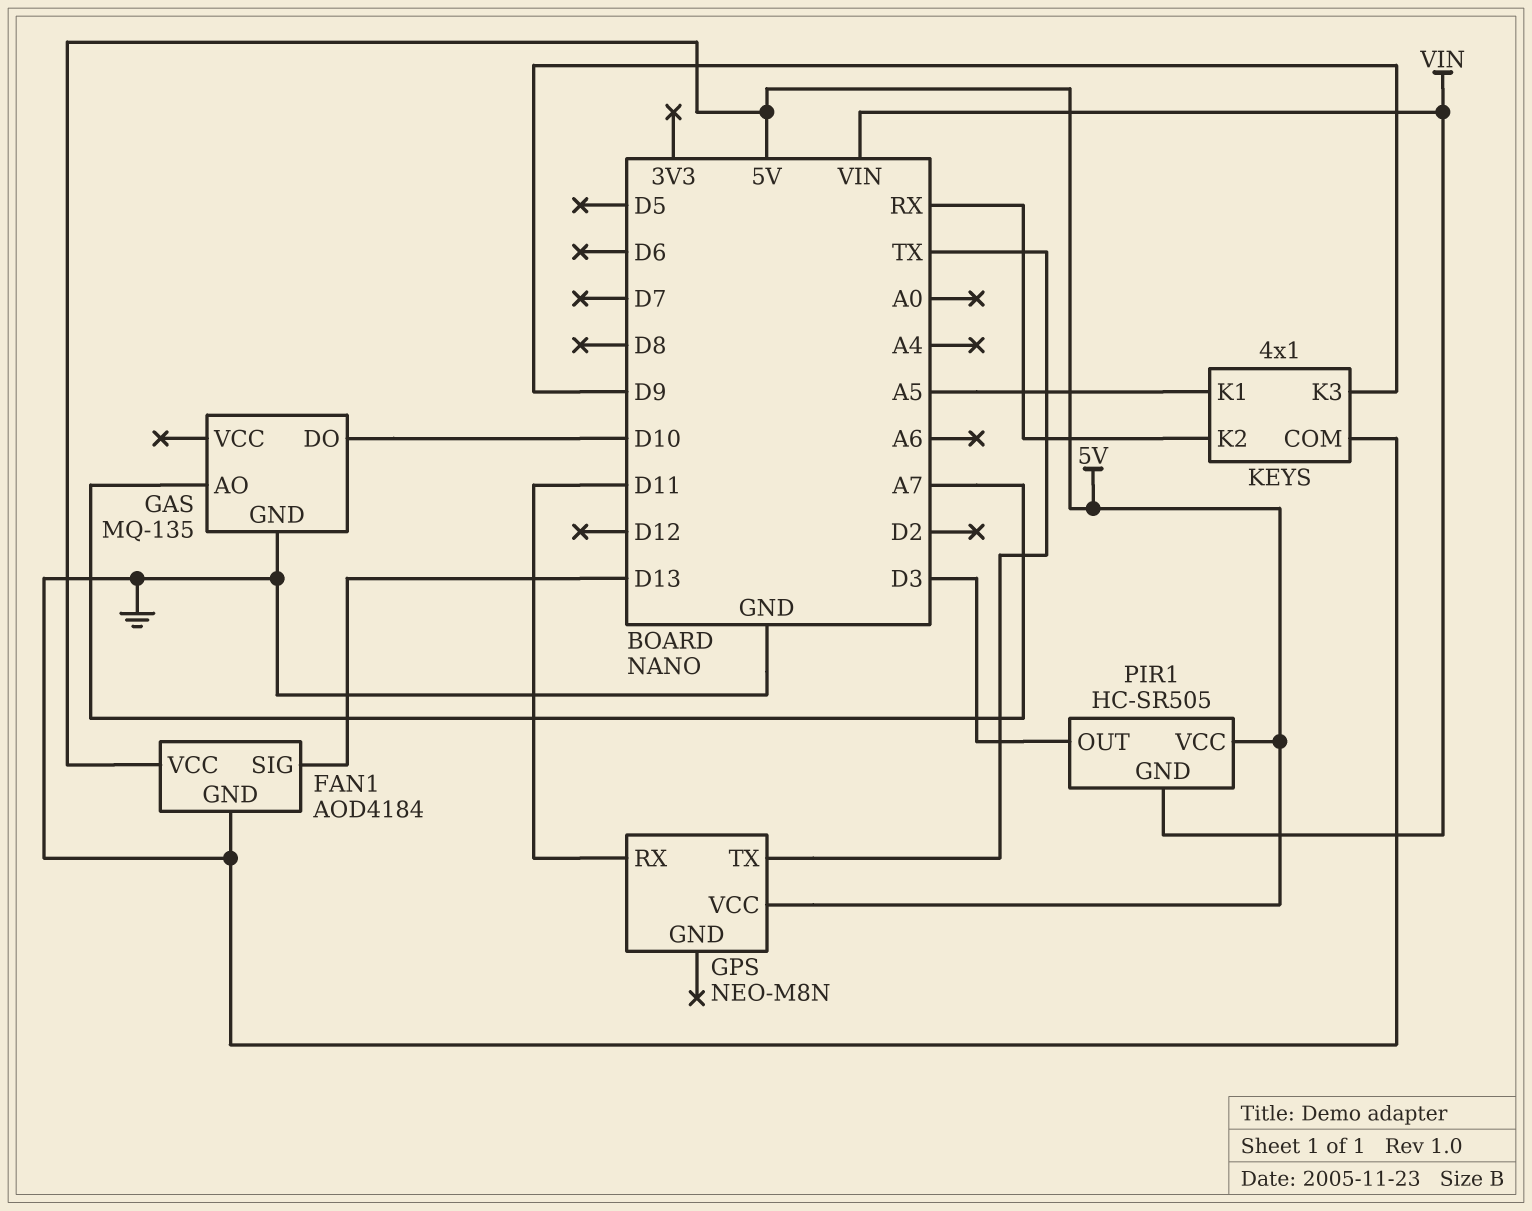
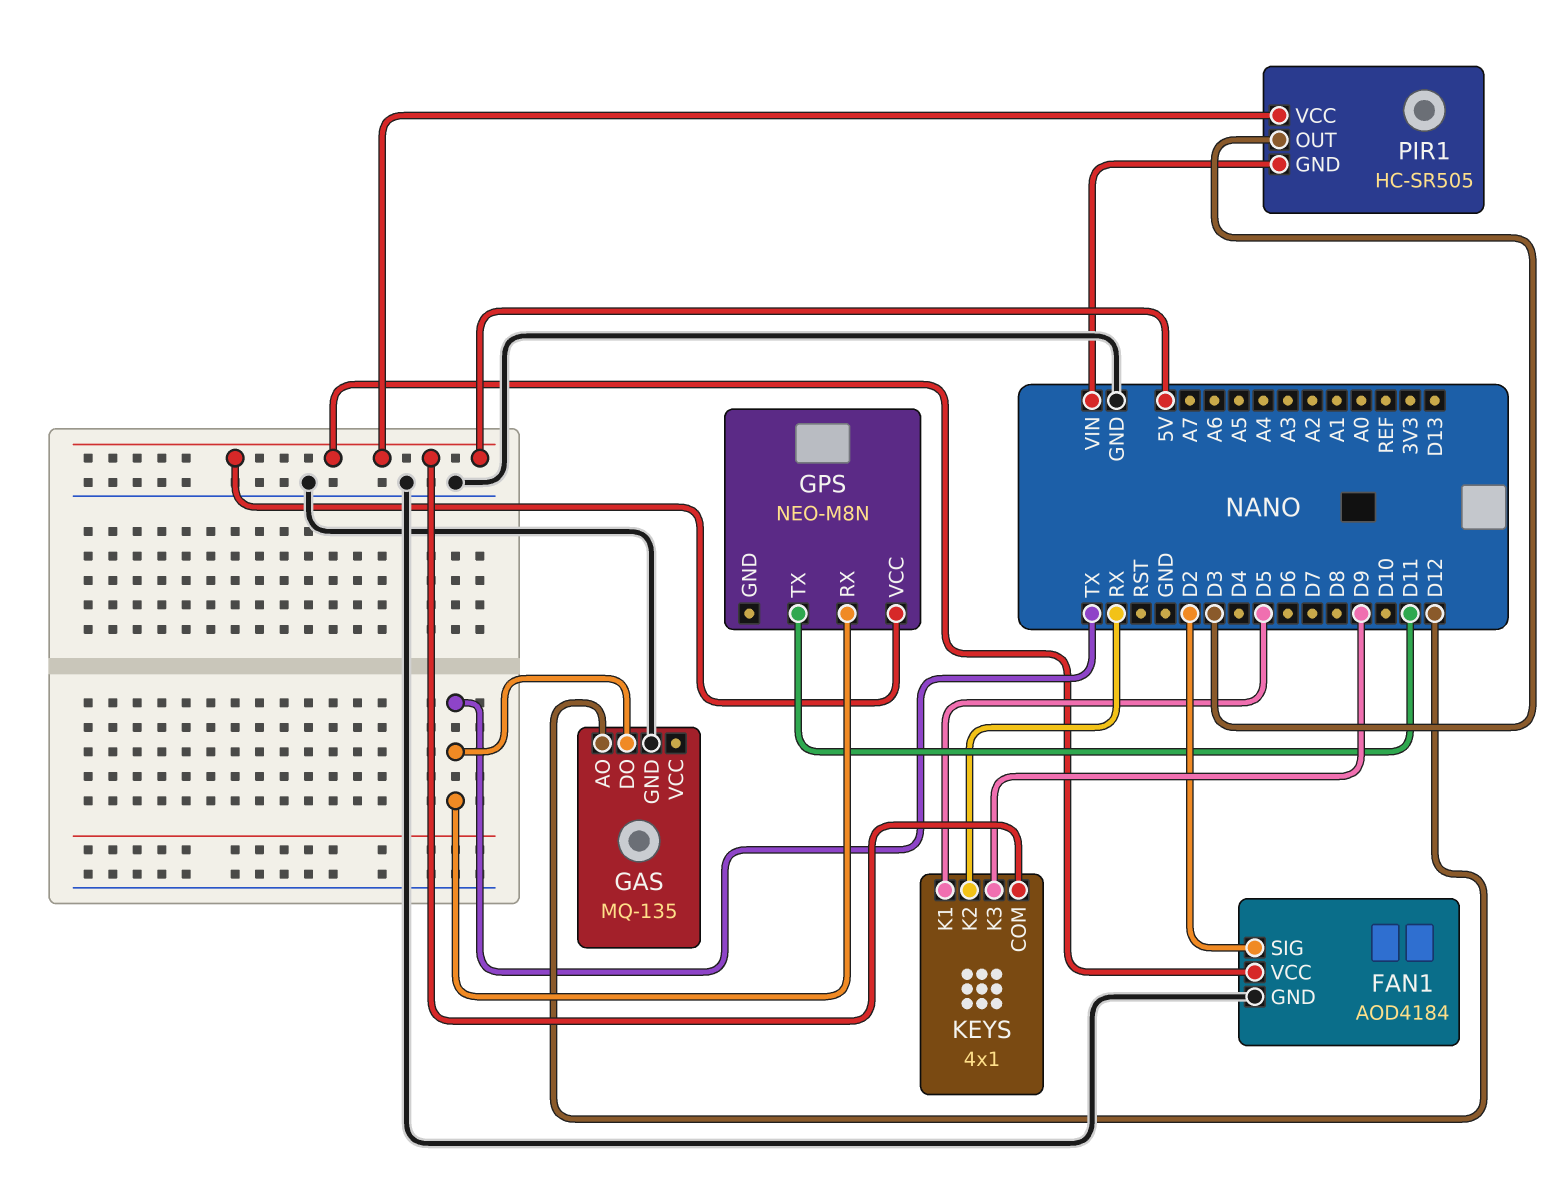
FAN1 pin SIG: D13 -> D2
GAS pin AO: A7 -> D12
GAS pin DO: D10 -> TX
GPS pin RX: D11 -> TX
GPS pin TX: TX -> D11
KEYS pin COM: GND -> 5V
KEYS pin K1: A5 -> D5

